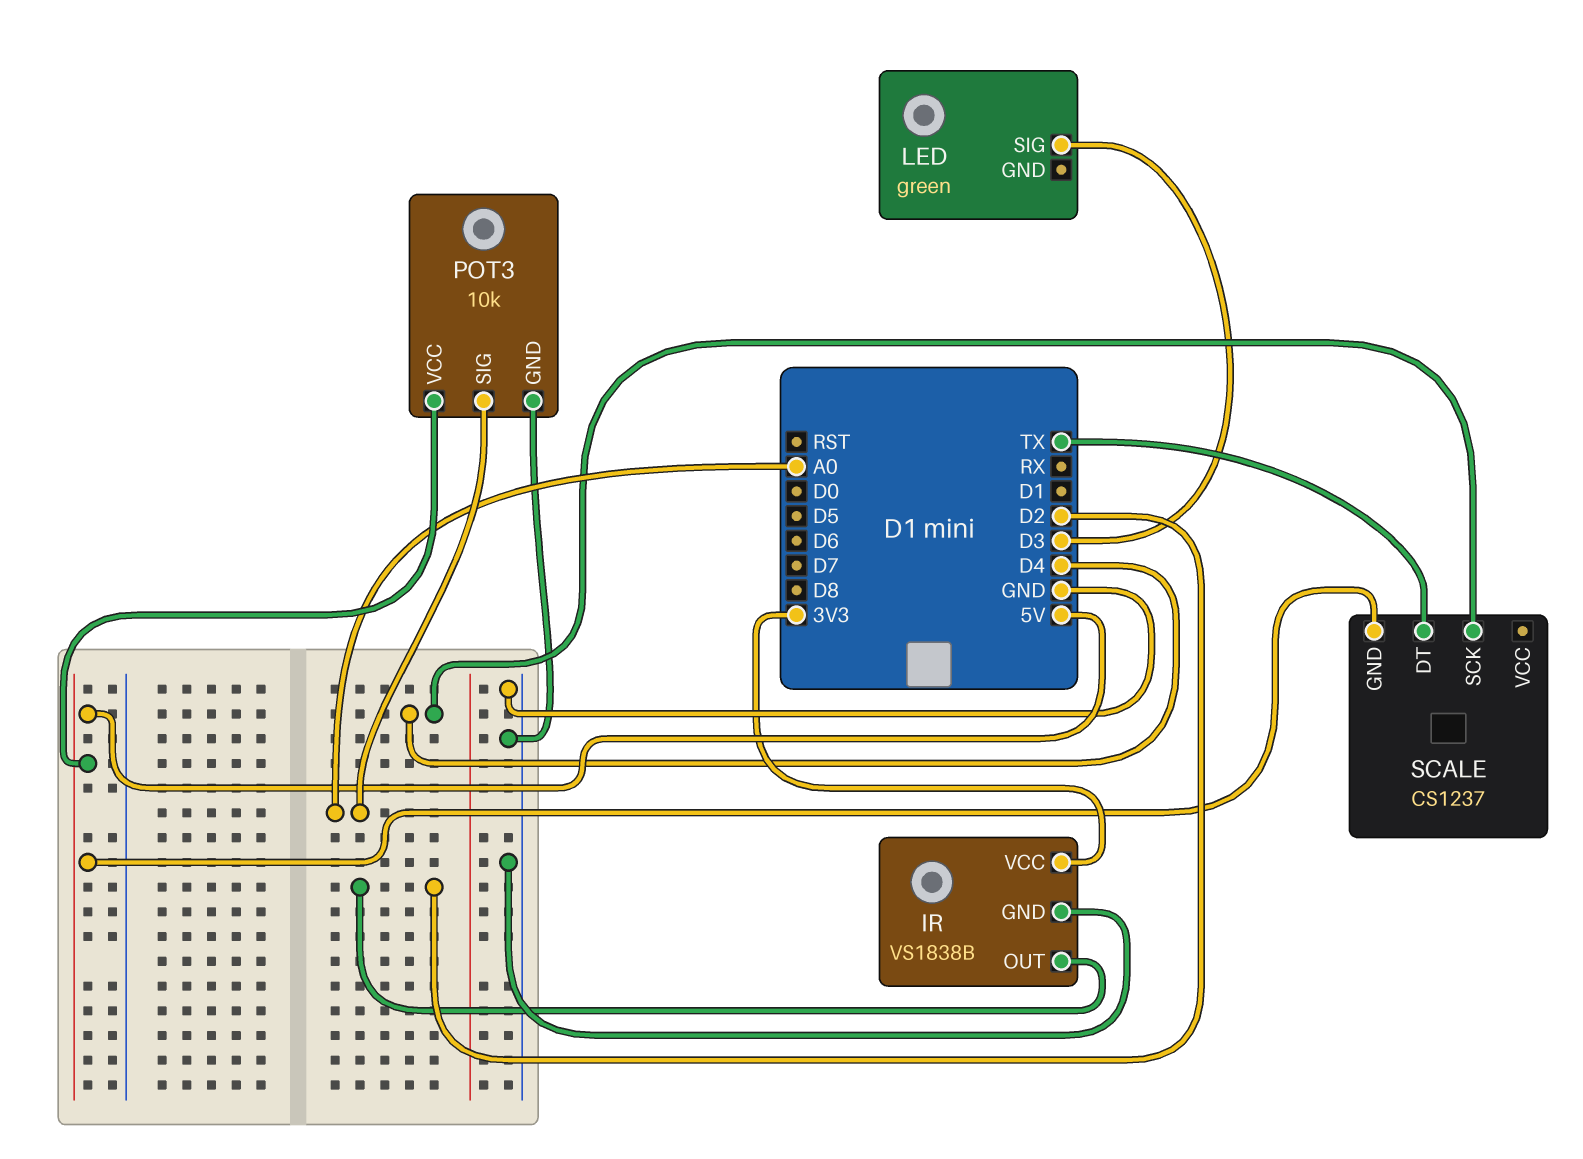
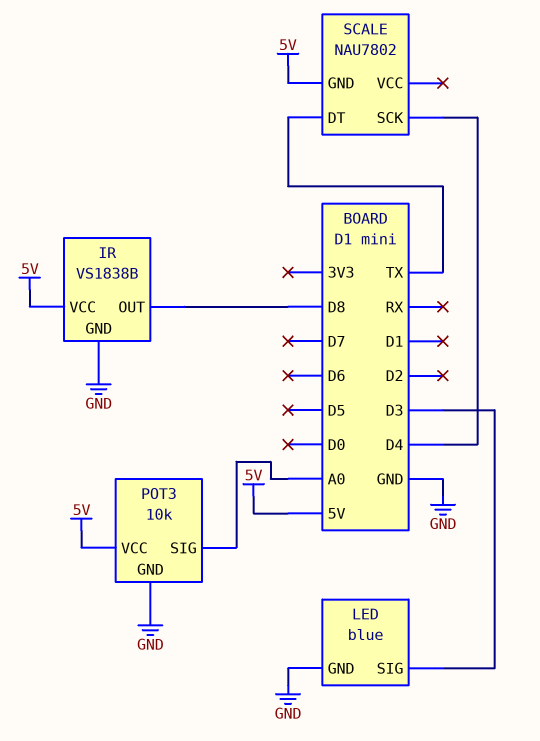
IR pin OUT: D2 -> D8
IR pin VCC: 3V3 -> 5V
LED: green -> blue
LED pin GND: none -> GND
SCALE: CS1237 -> NAU7802

